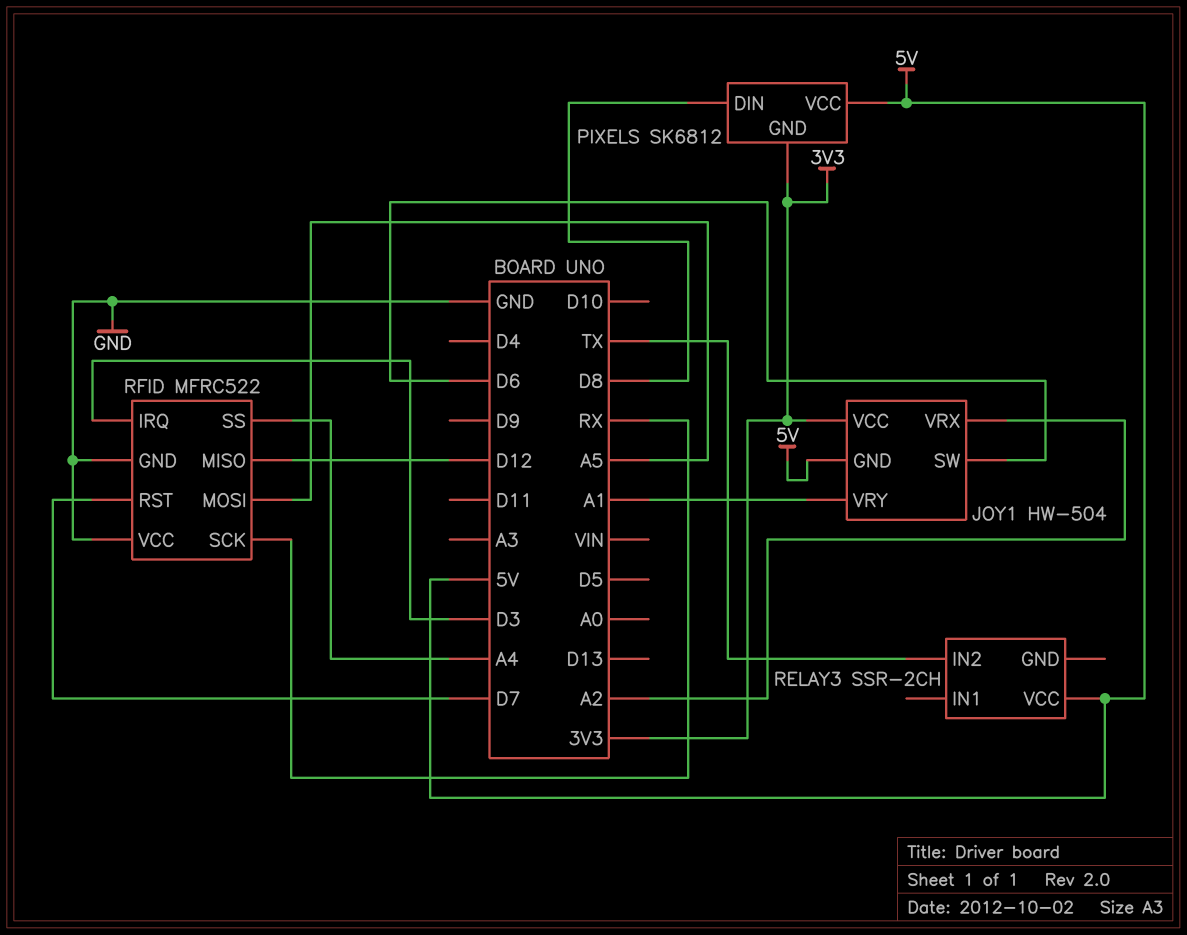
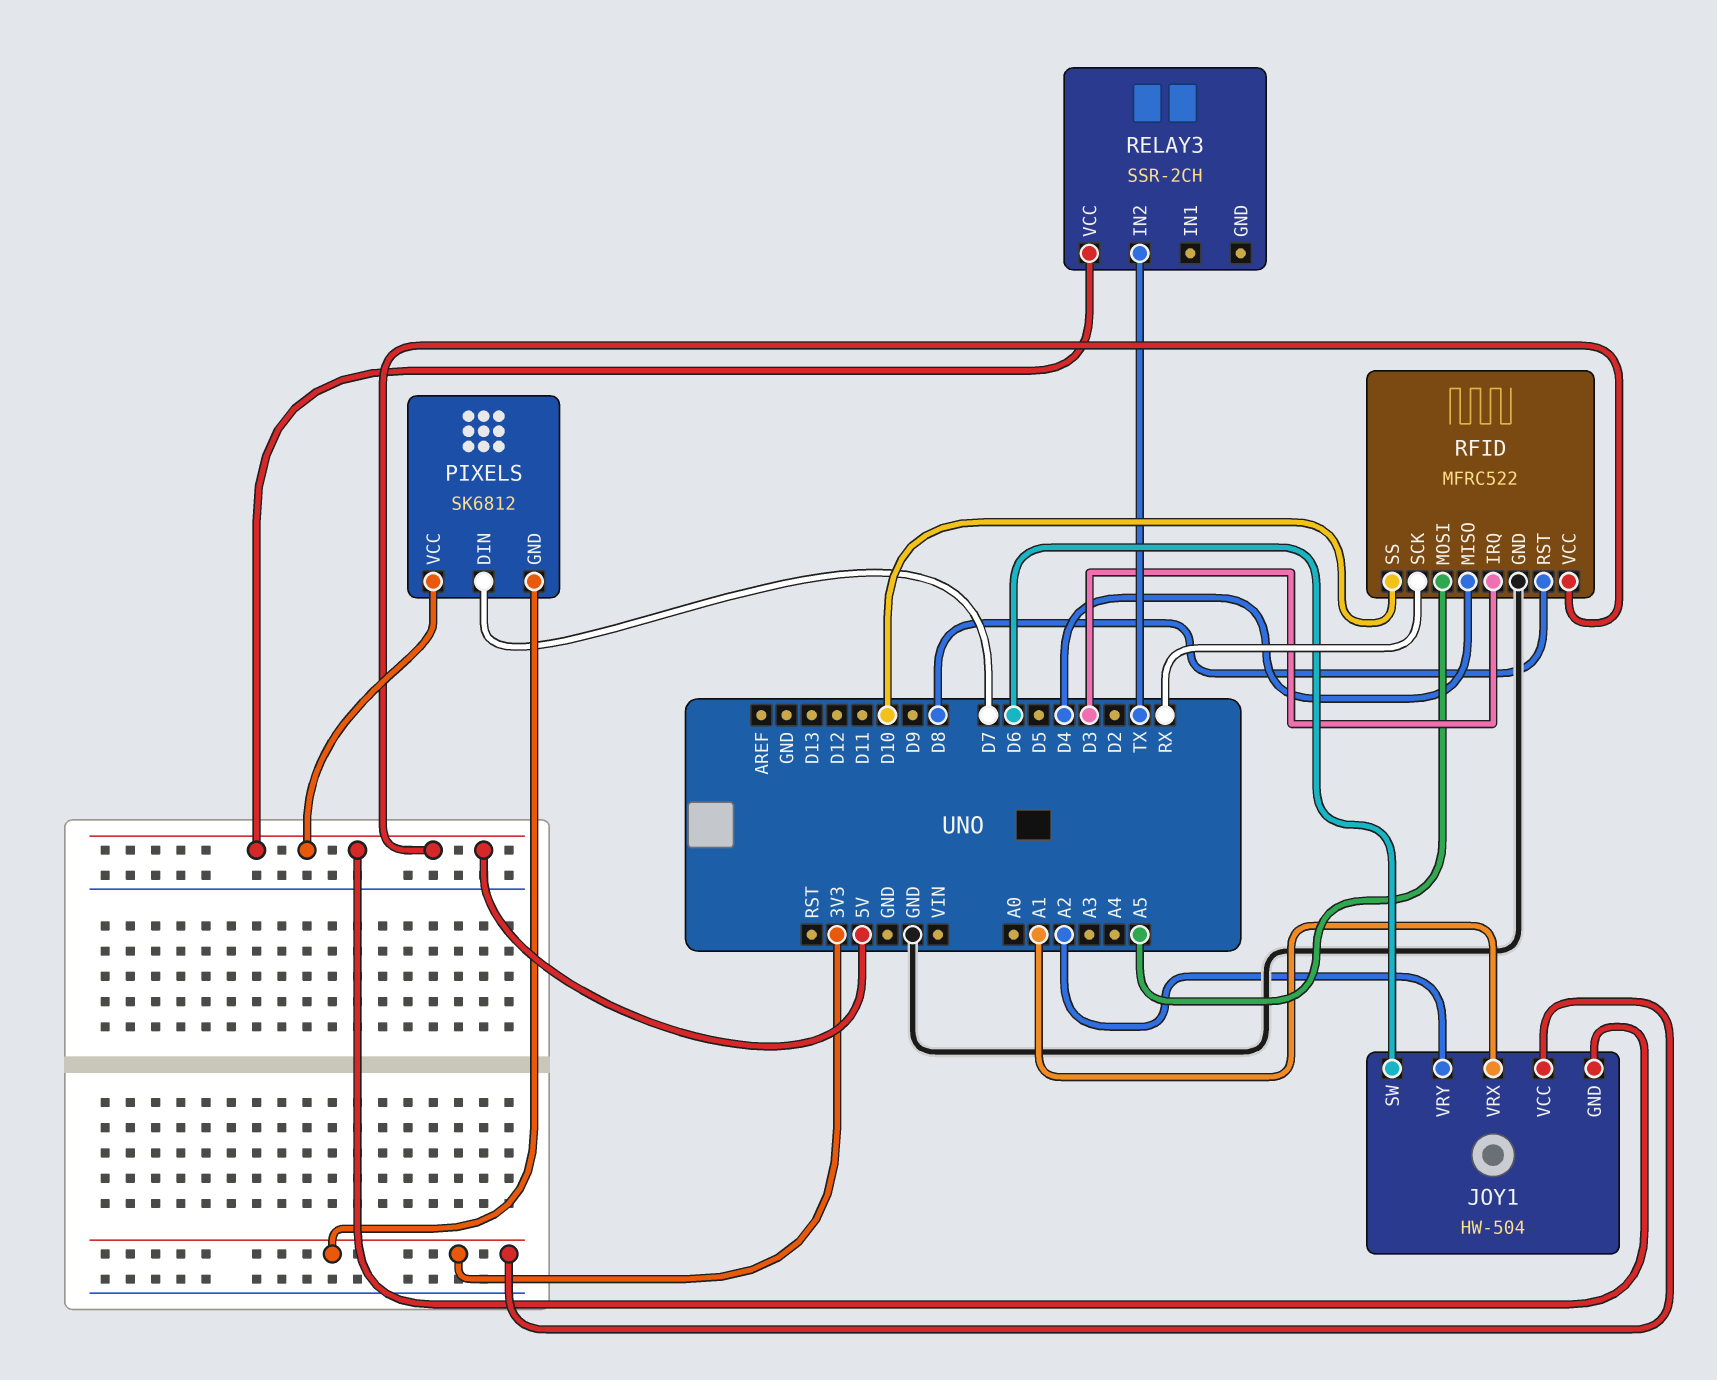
JOY1 pin VRX: A2 -> A1
JOY1 pin VRY: A1 -> A2
PIXELS pin DIN: D8 -> D7
RFID pin MISO: D12 -> D4
RFID pin RST: D7 -> D8
RFID pin SS: A4 -> D10
RFID pin VCC: GND -> 5V

